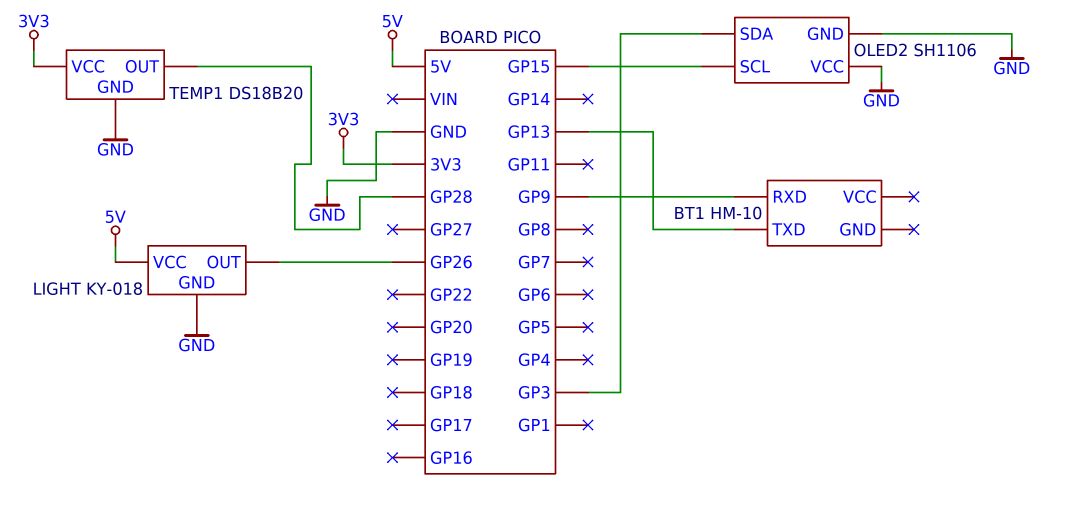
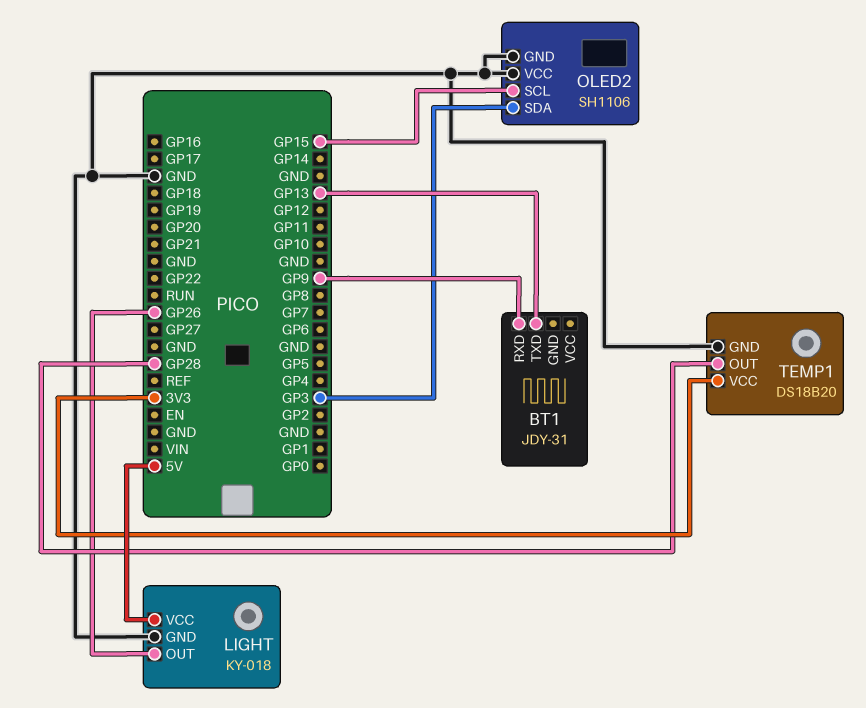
BT1: HM-10 -> JDY-31

